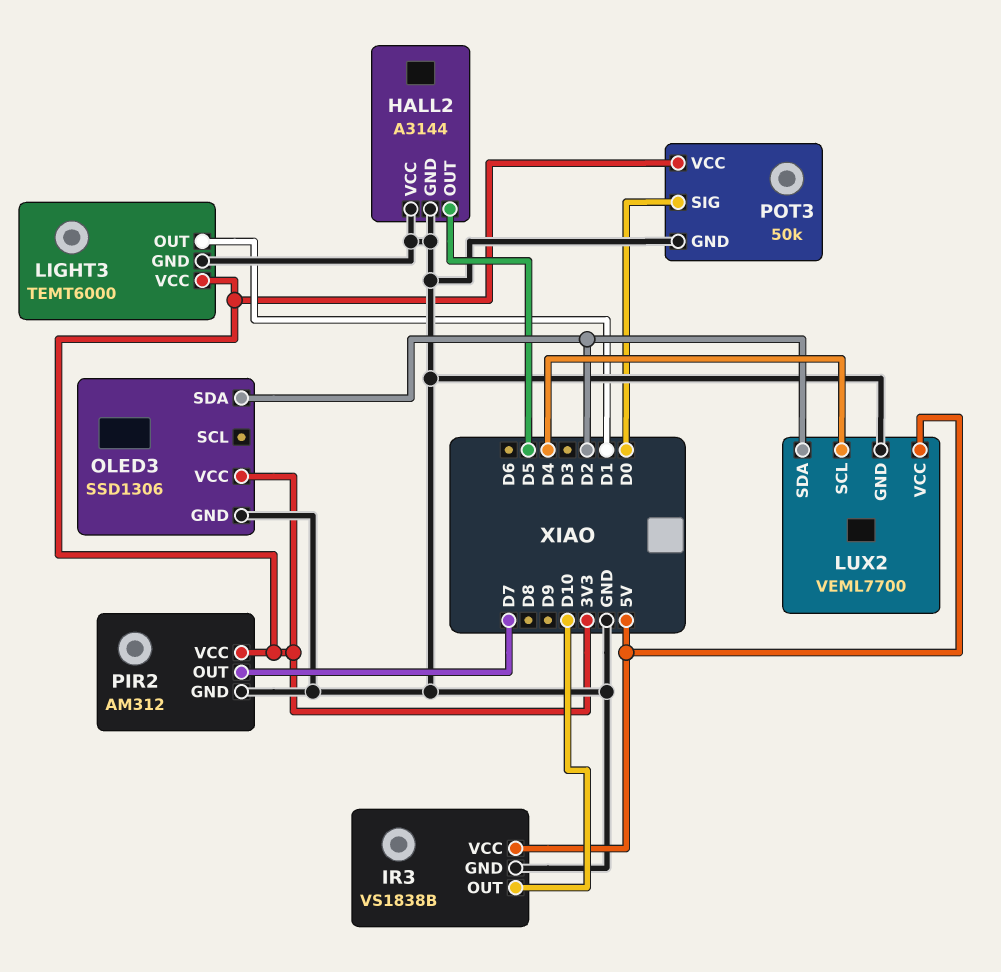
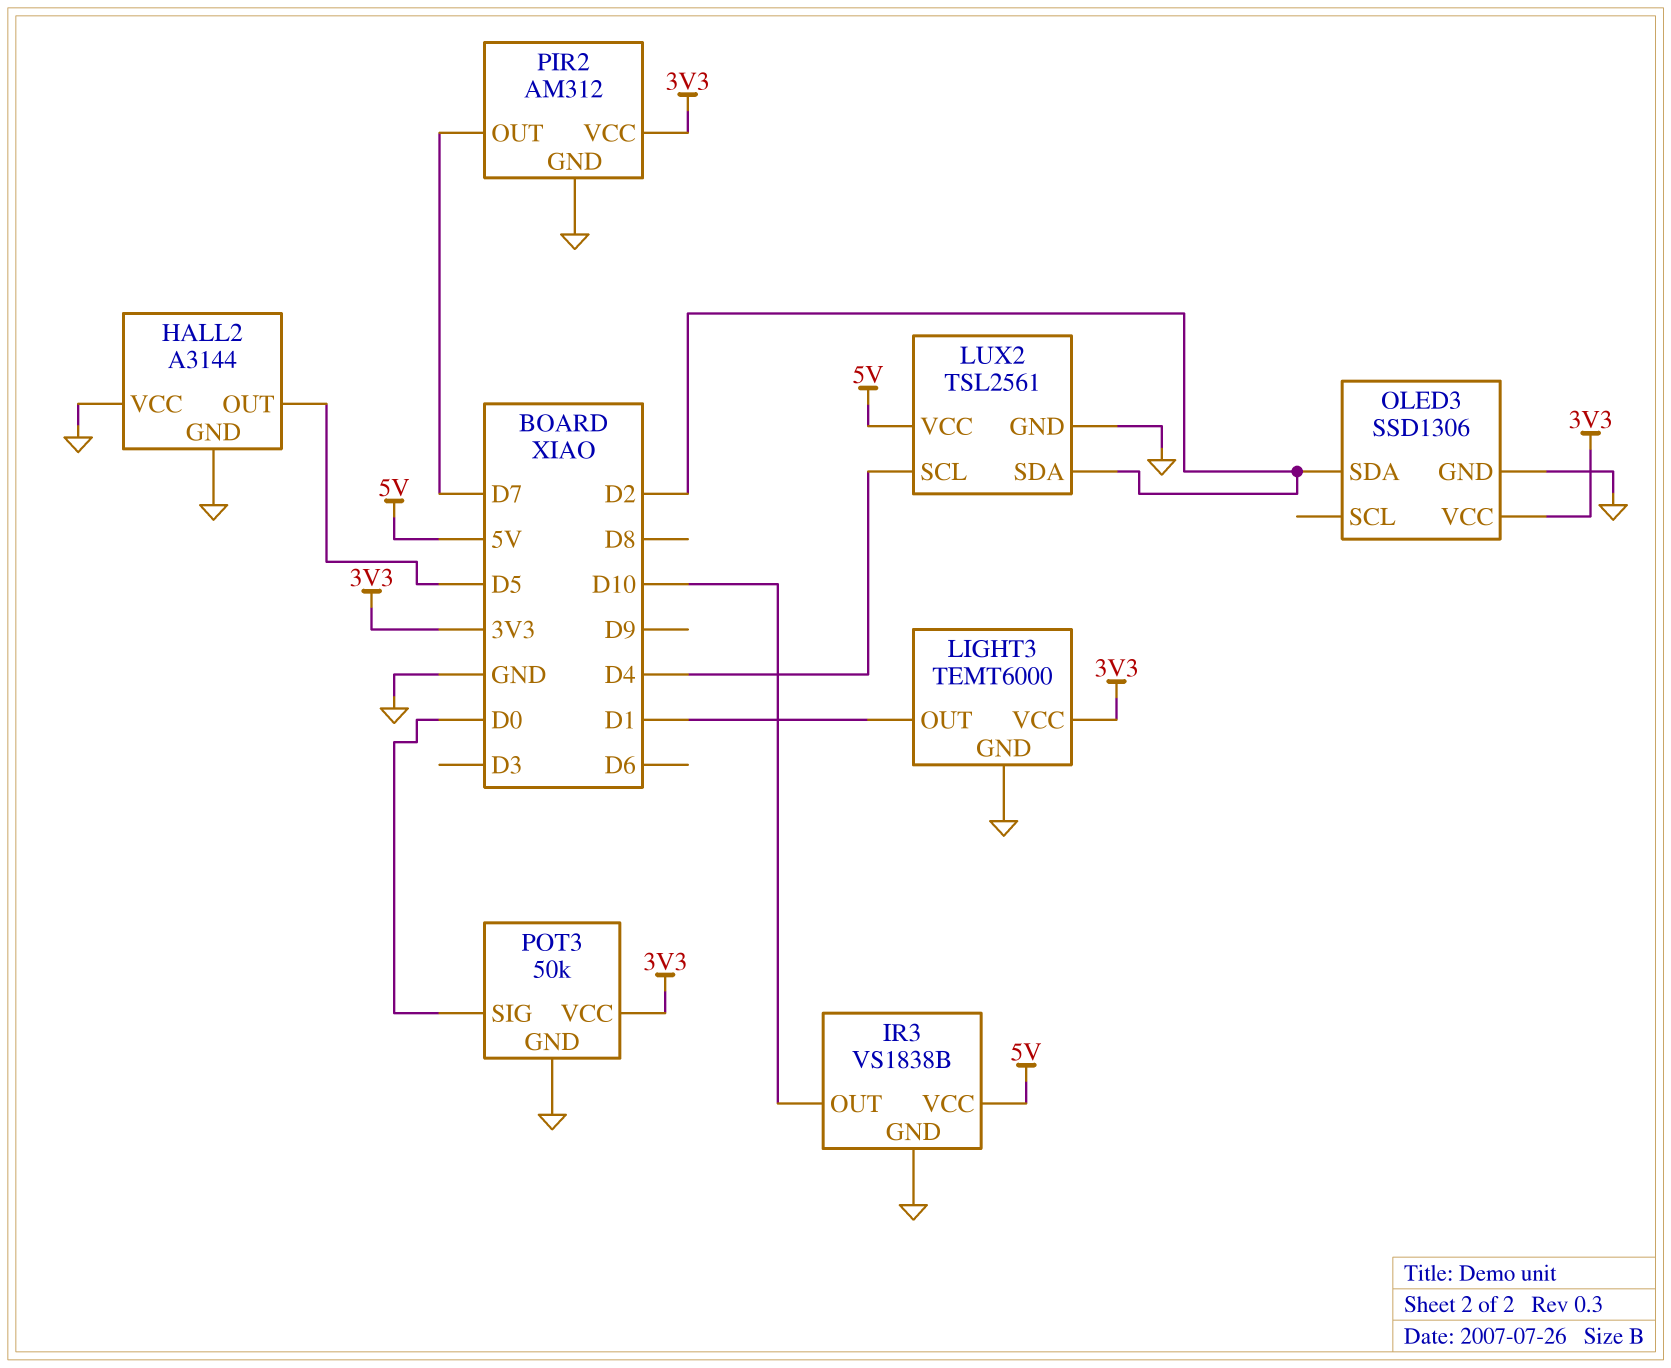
LUX2: VEML7700 -> TSL2561

